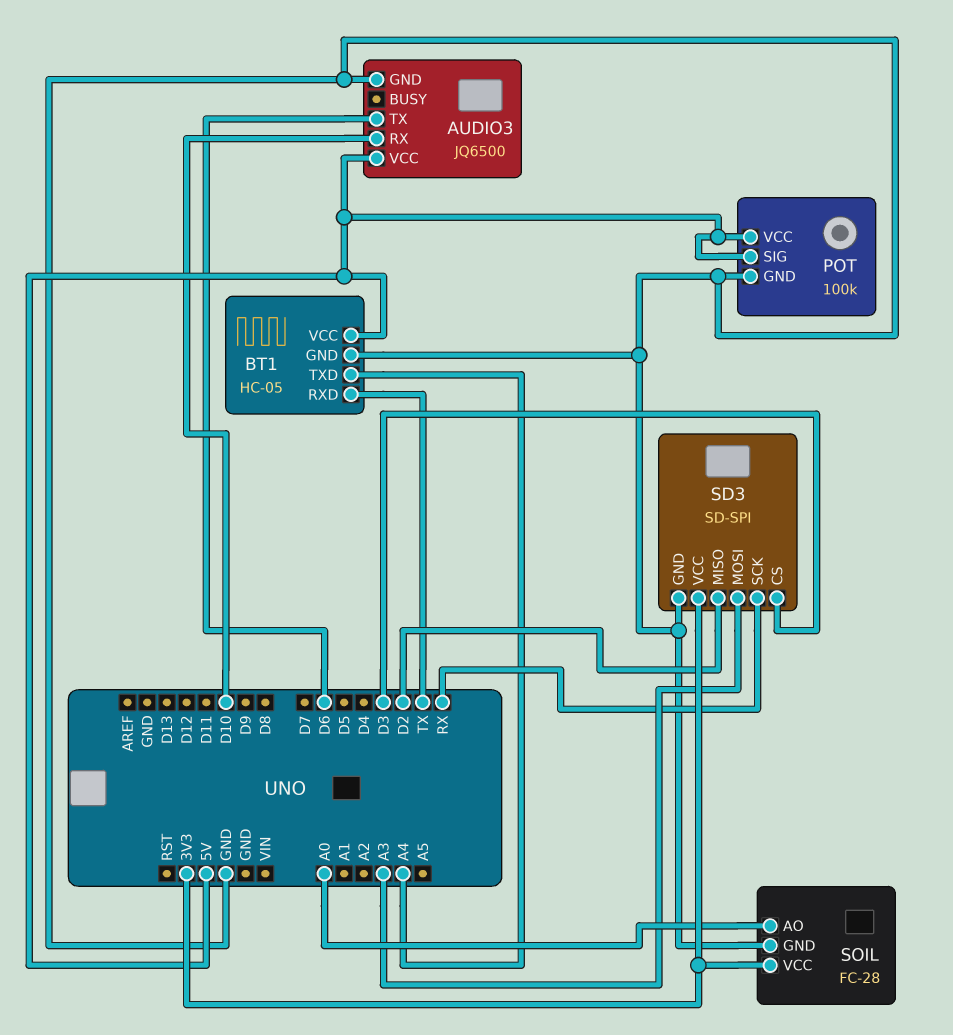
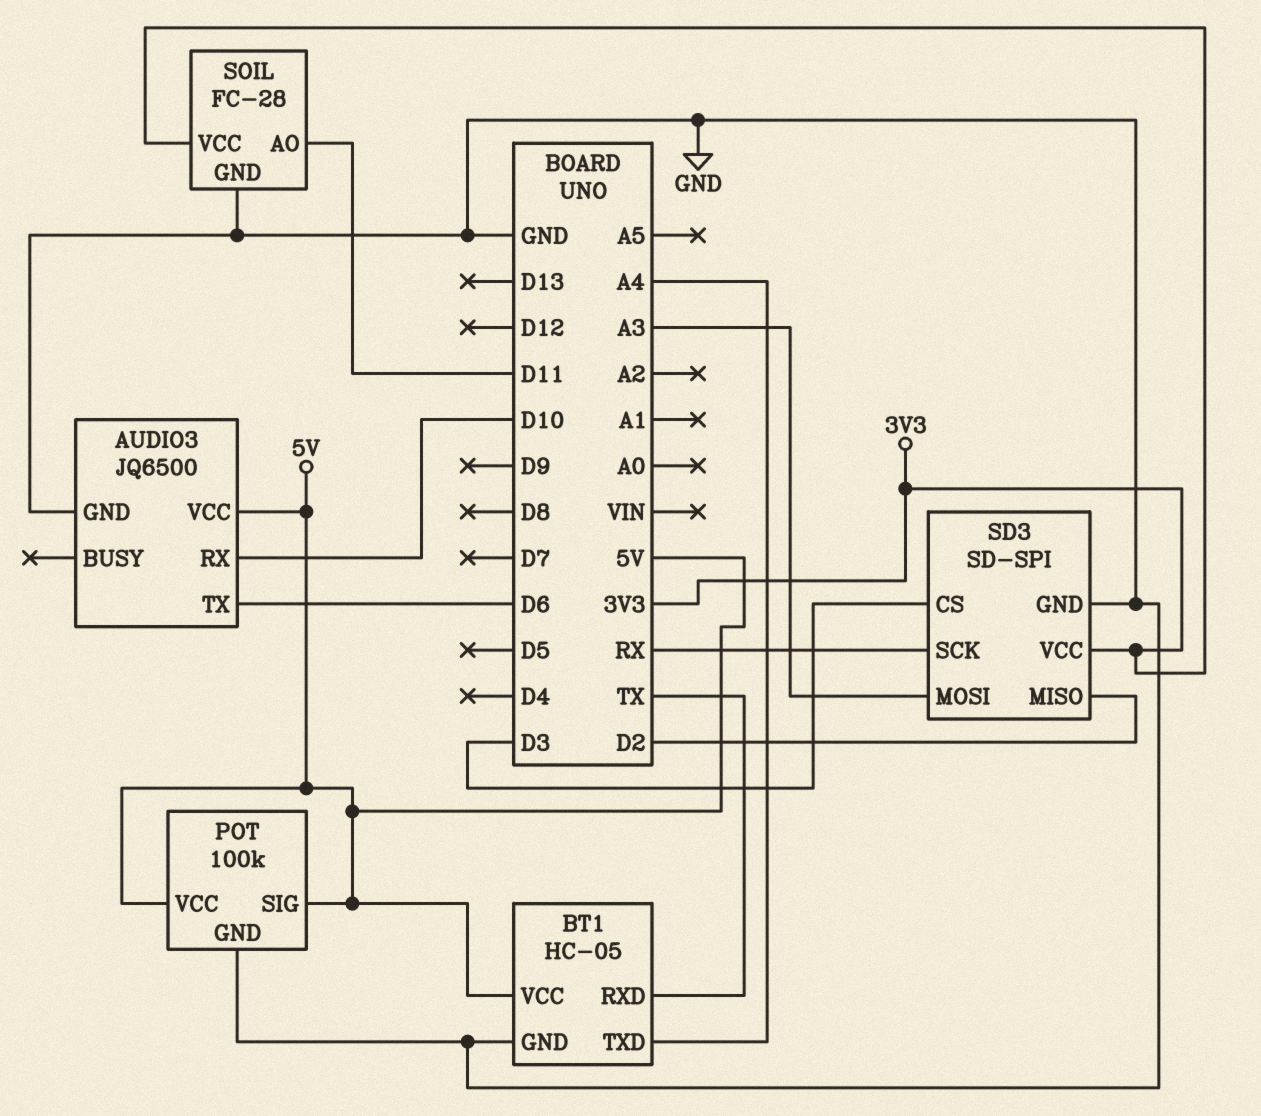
SOIL pin AO: A0 -> D11

